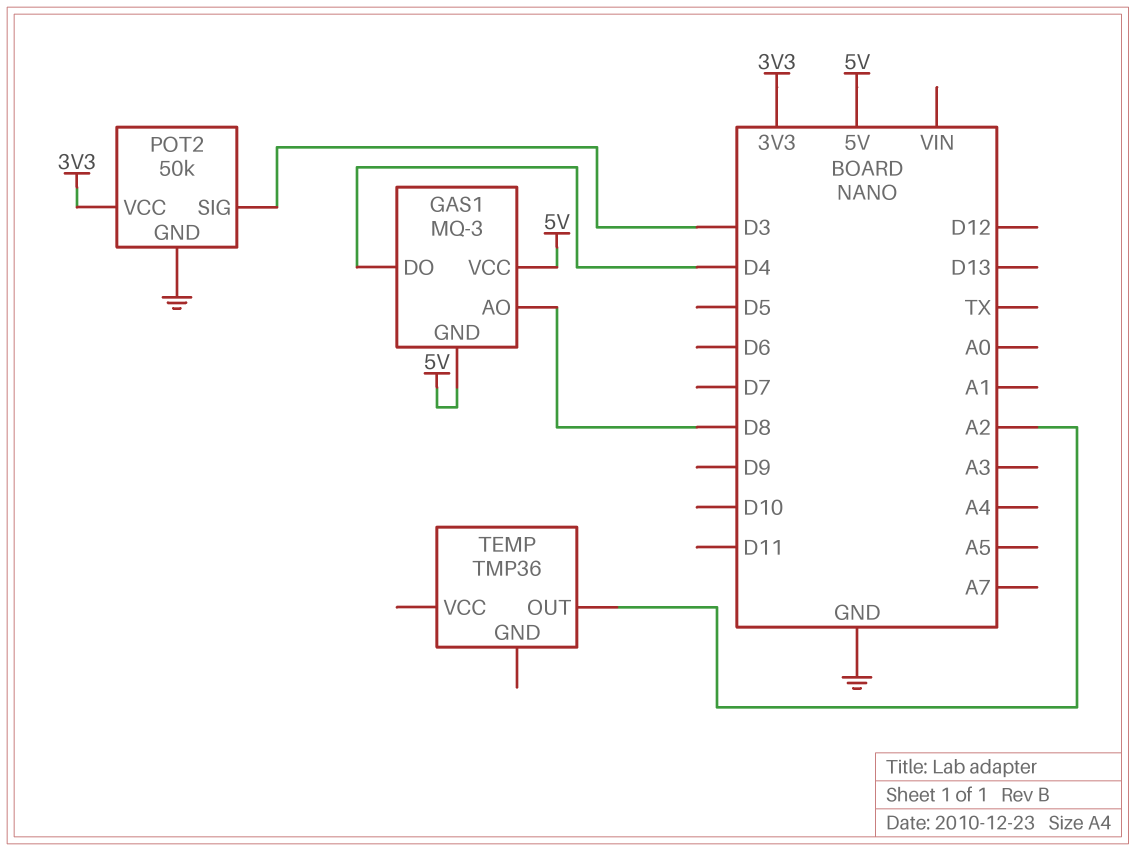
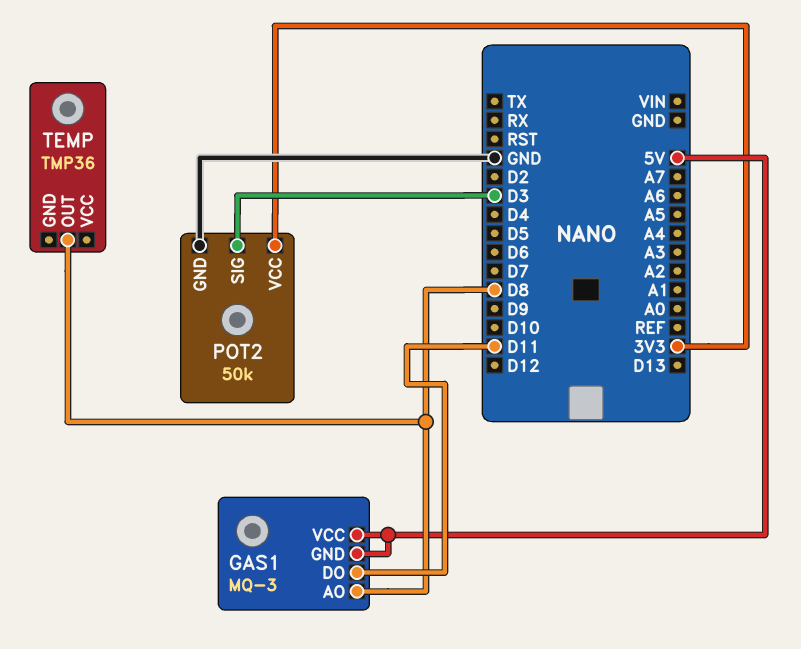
GAS1 pin DO: D4 -> D11
TEMP pin OUT: A2 -> D8

